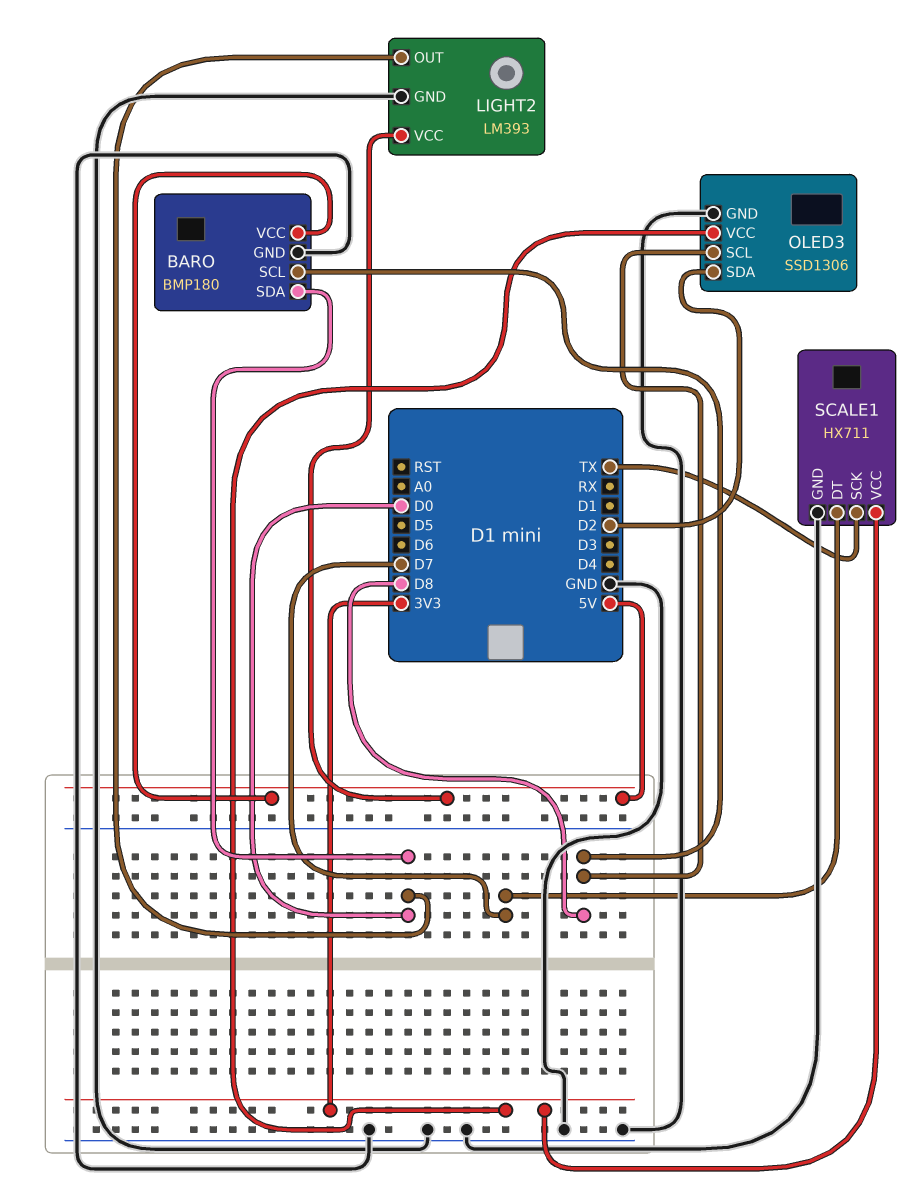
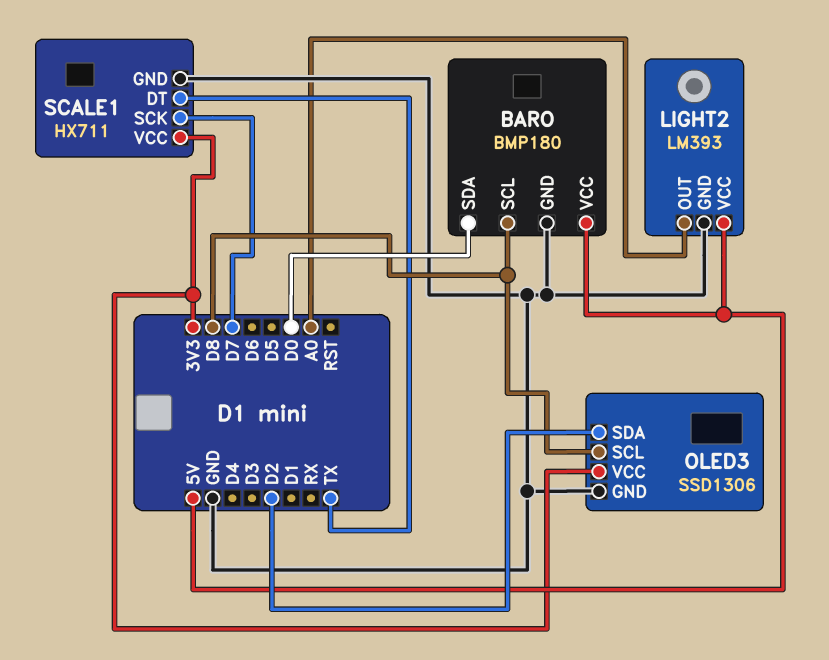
LIGHT2 pin OUT: D0 -> A0
SCALE1 pin DT: D7 -> TX
SCALE1 pin SCK: TX -> D7

